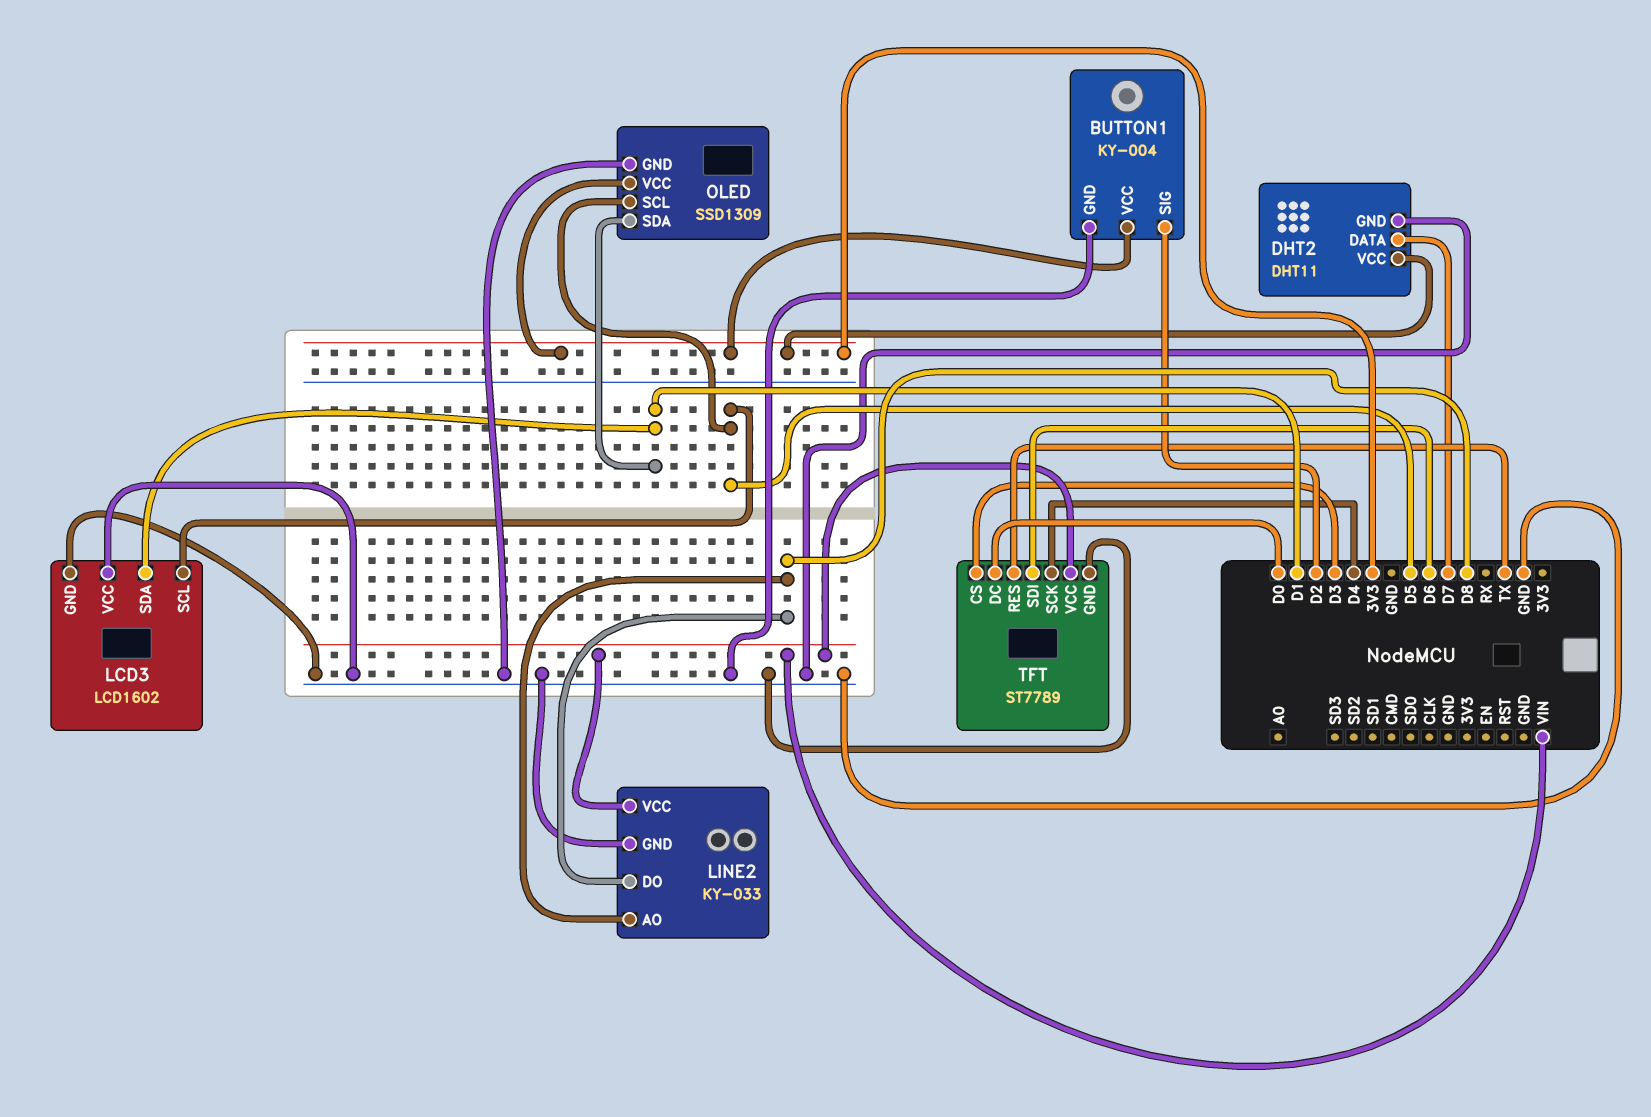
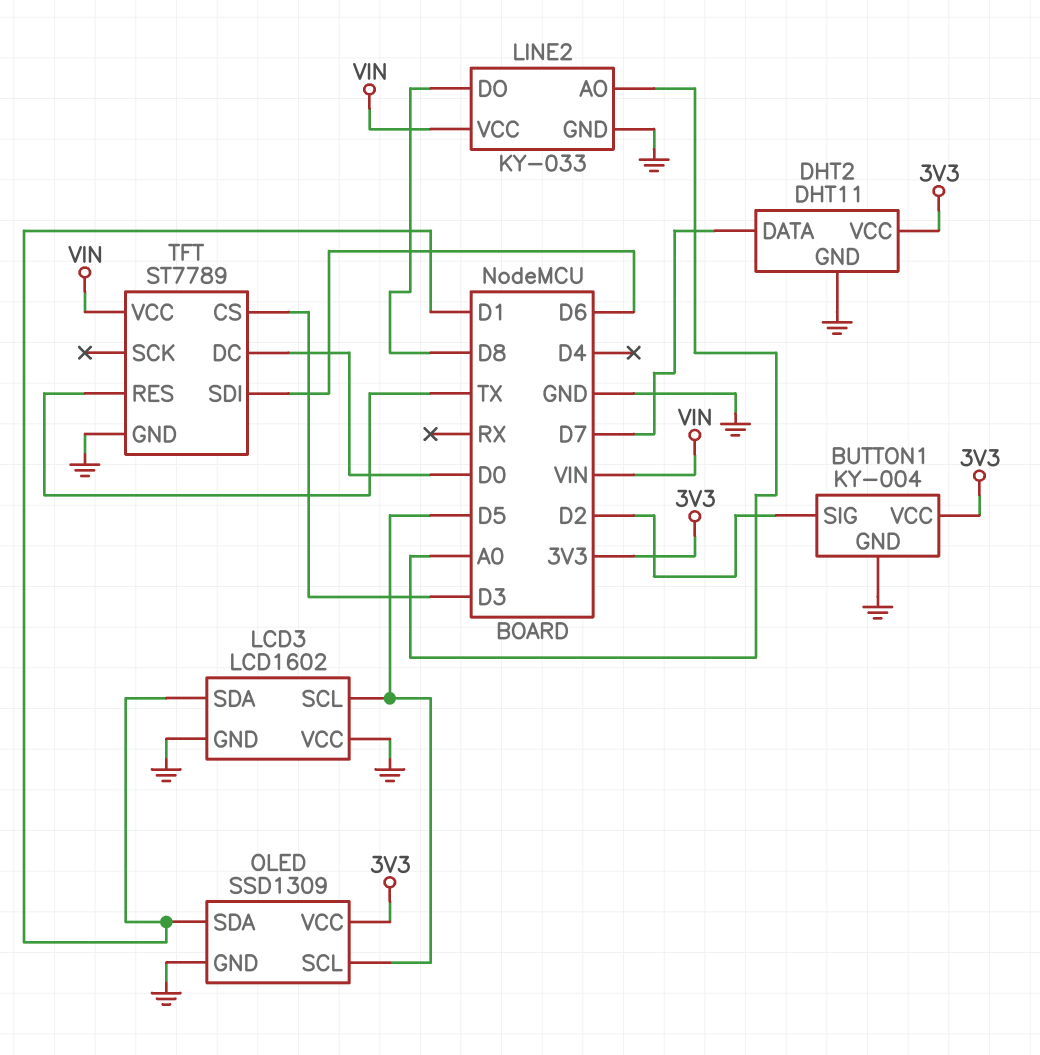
LINE2 pin AO: D8 -> A0
TFT pin SCK: D4 -> none

